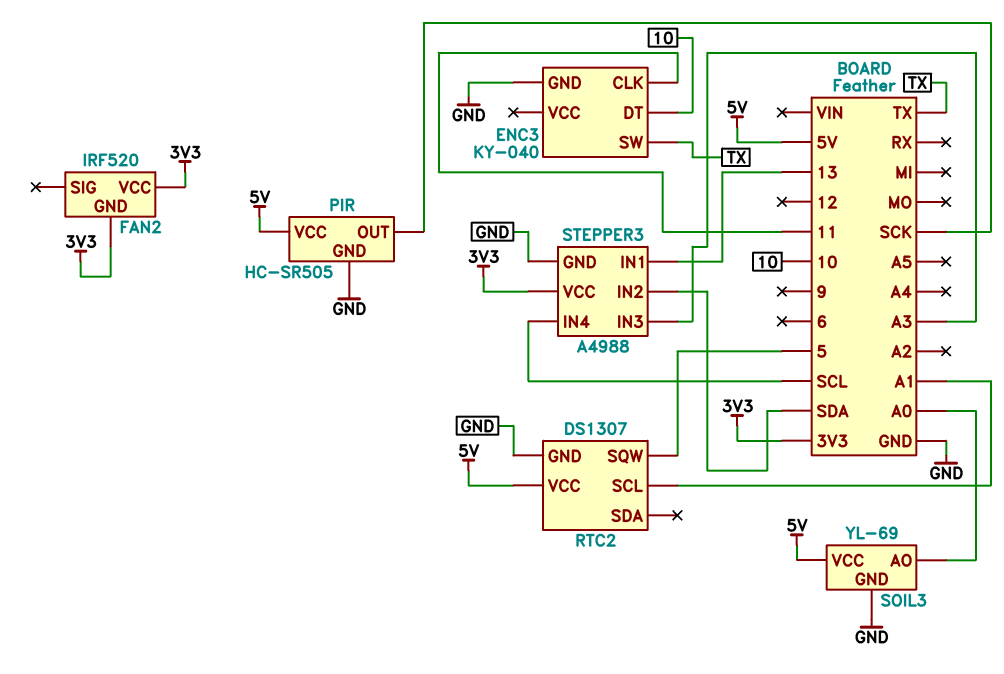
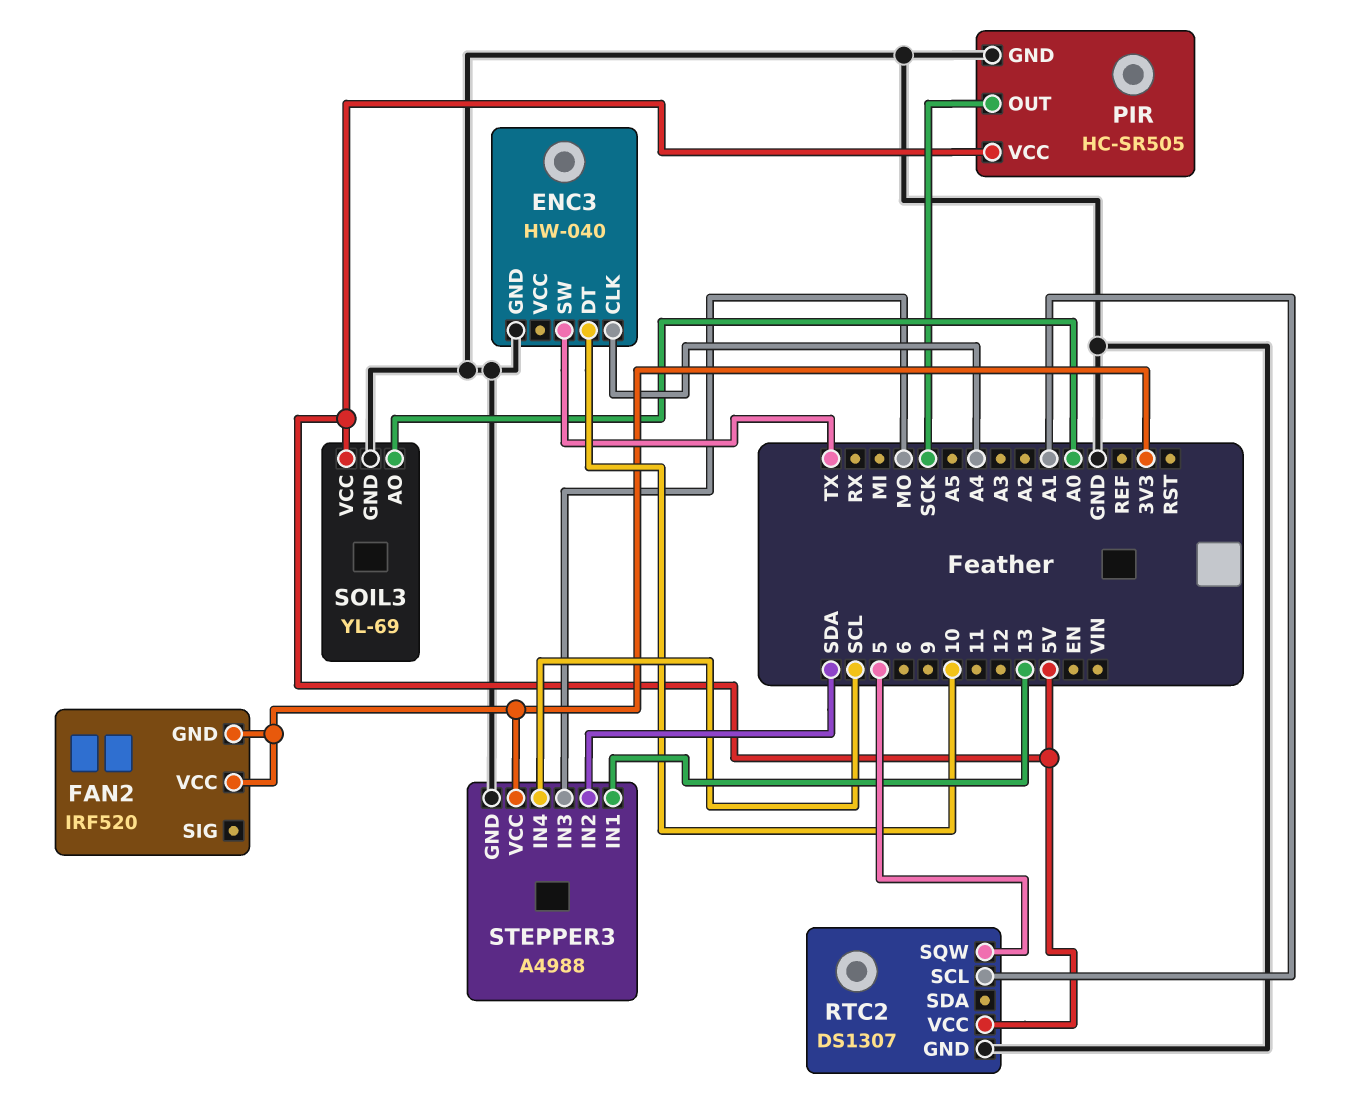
ENC3: KY-040 -> HW-040
ENC3 pin CLK: 11 -> A4
STEPPER3 pin IN3: A3 -> MO

